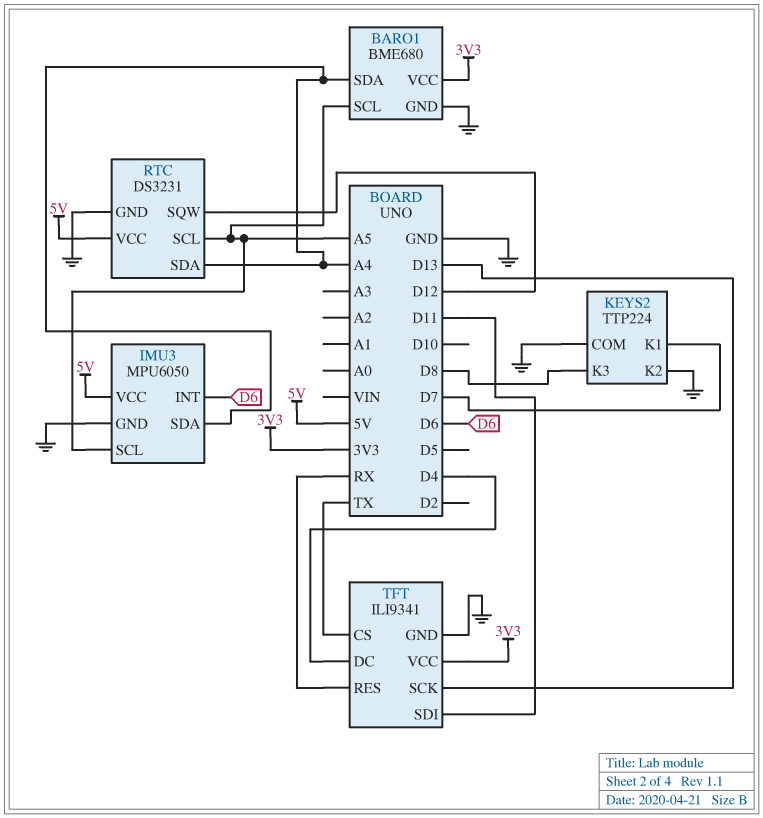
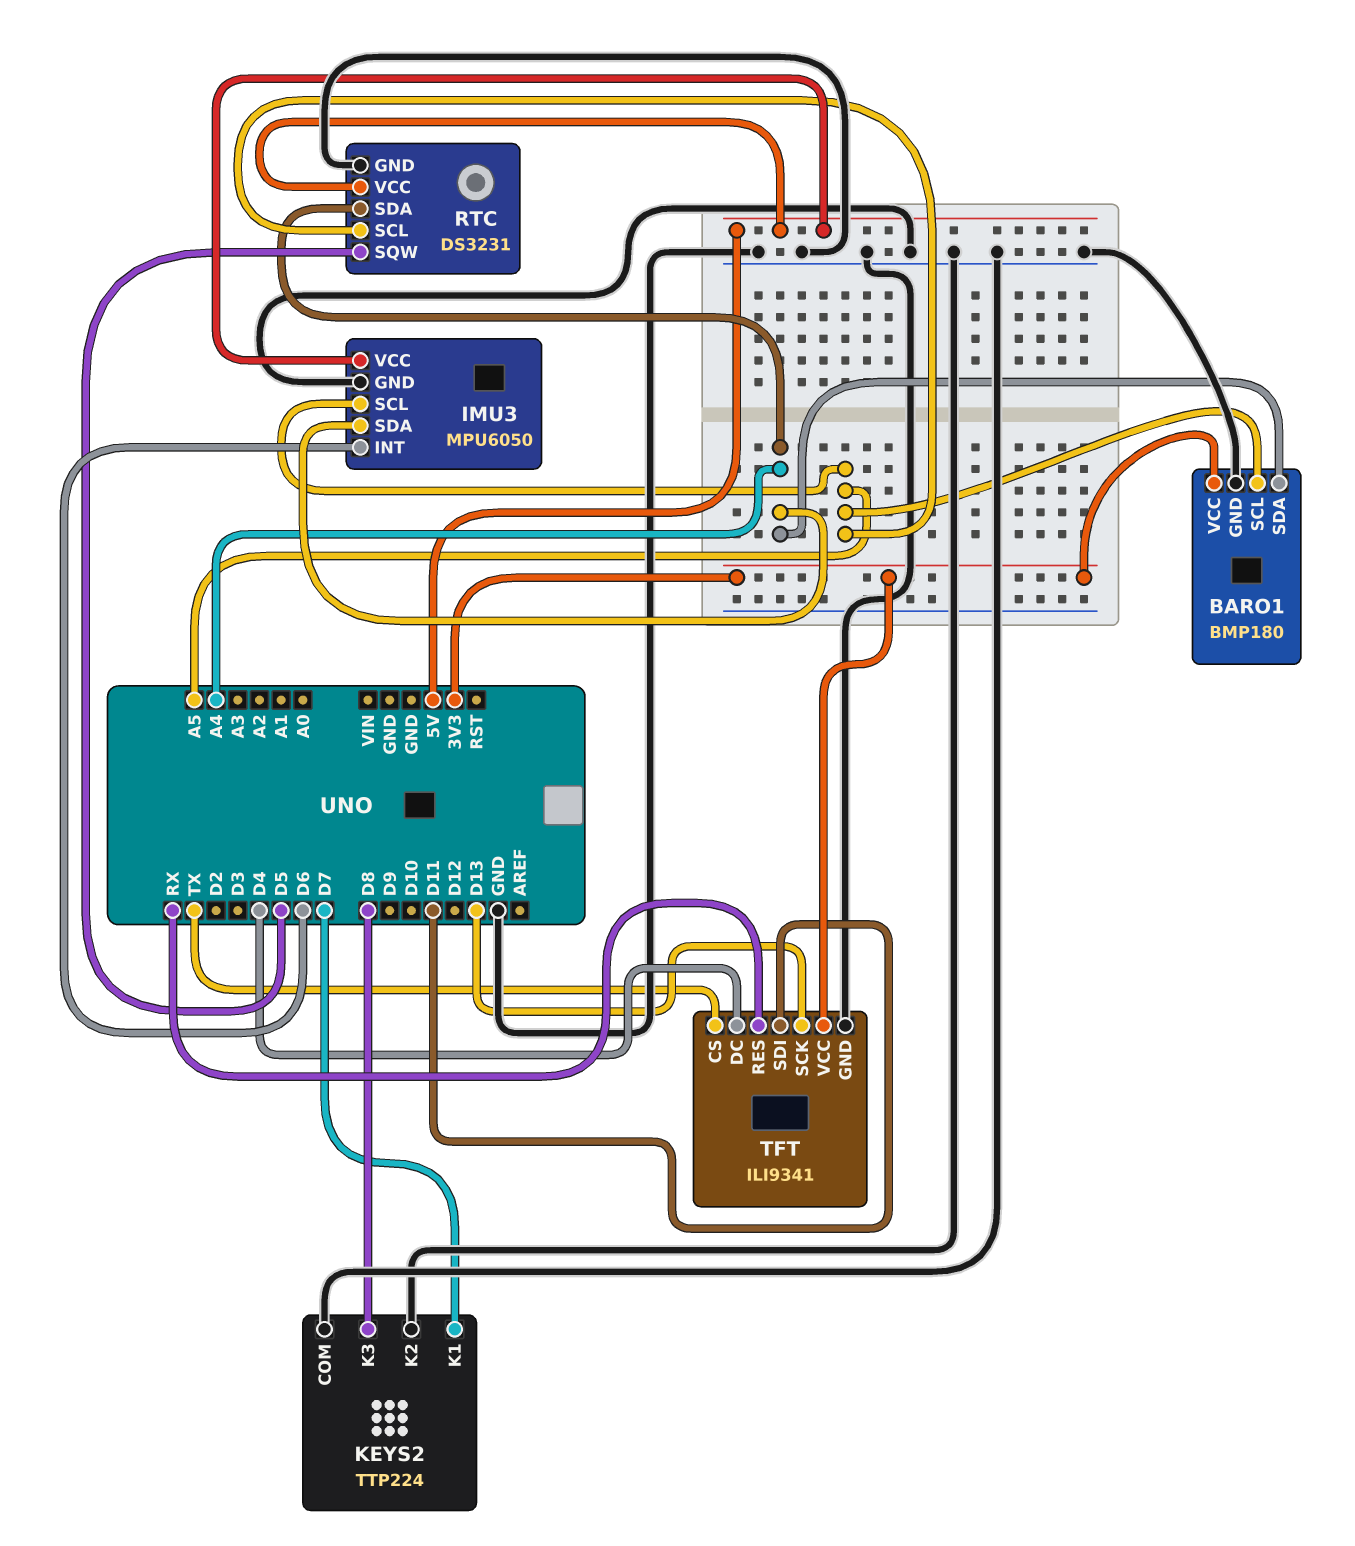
BARO1: BME680 -> BMP180
RTC pin SQW: D12 -> D5

